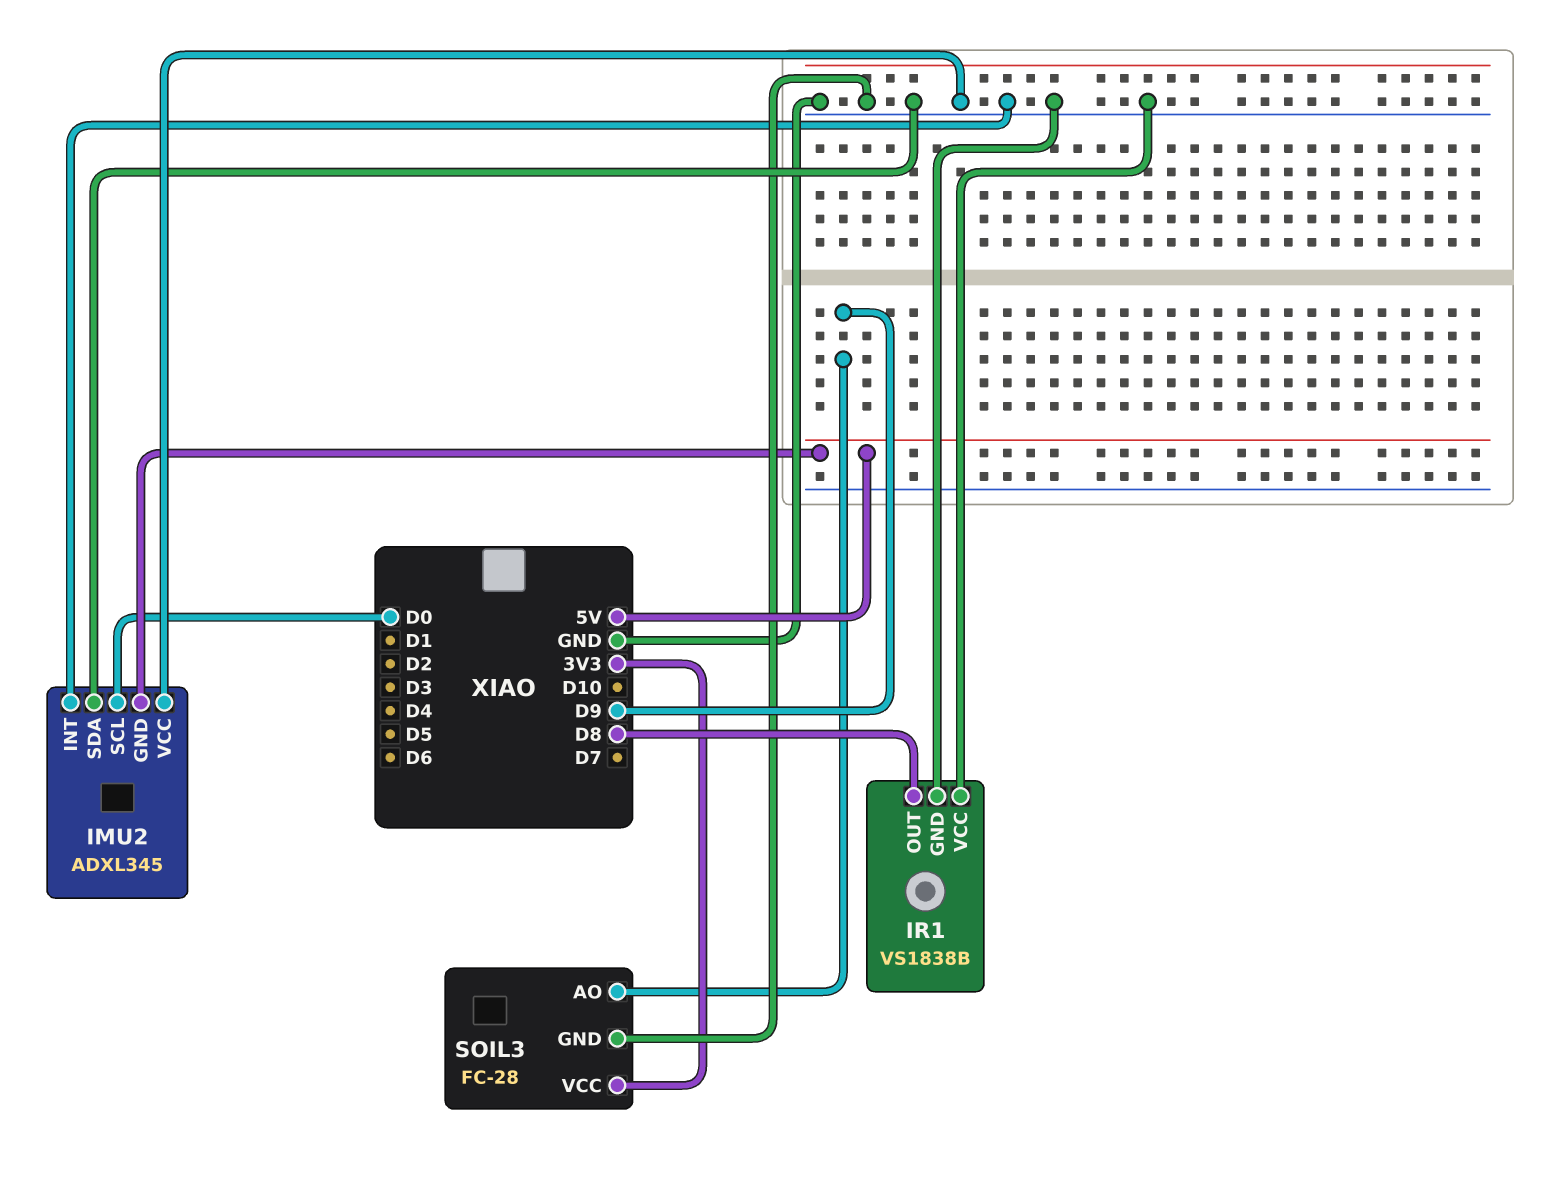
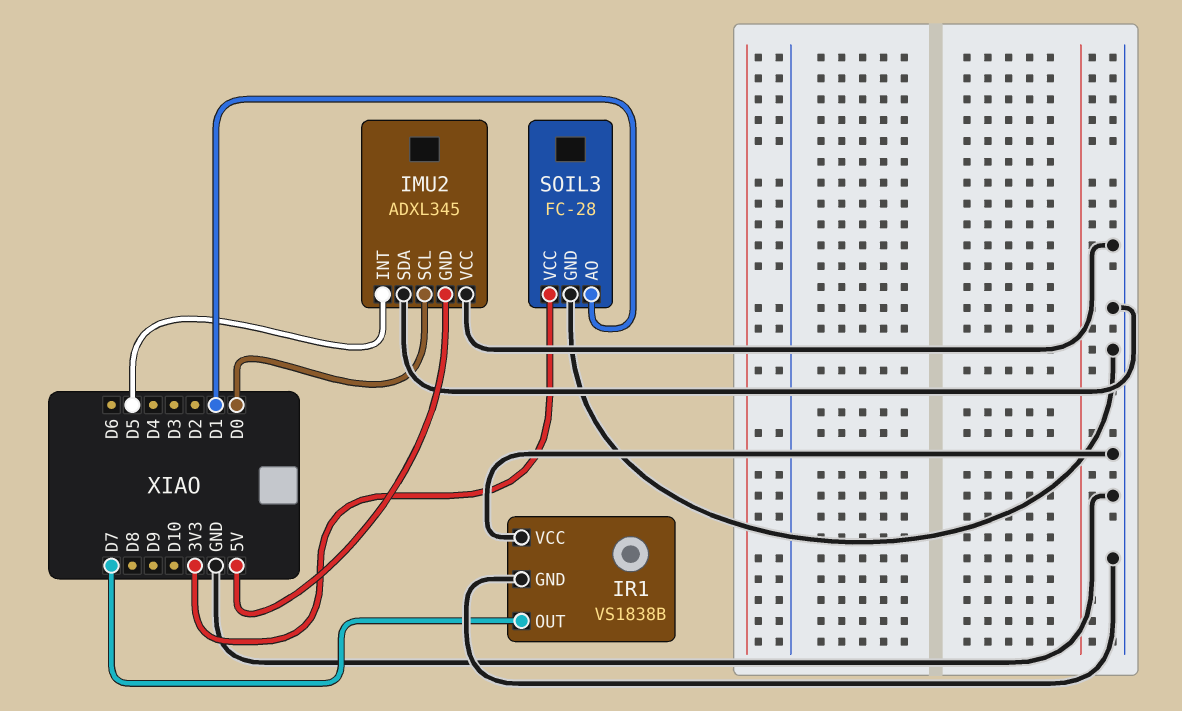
IMU2 pin INT: GND -> D5
IR1 pin OUT: D8 -> D7
SOIL3 pin AO: D9 -> D1

